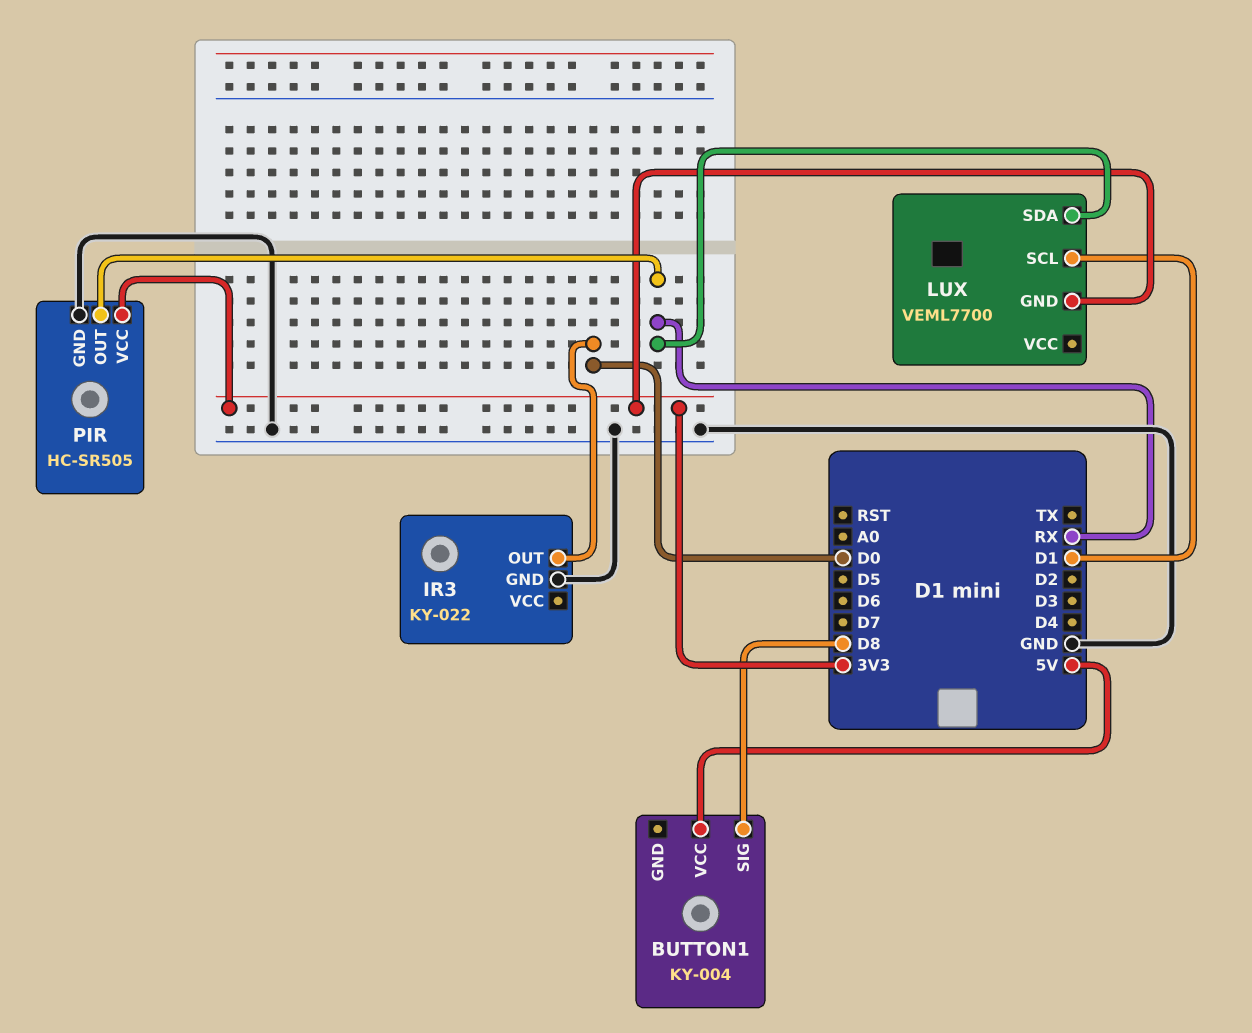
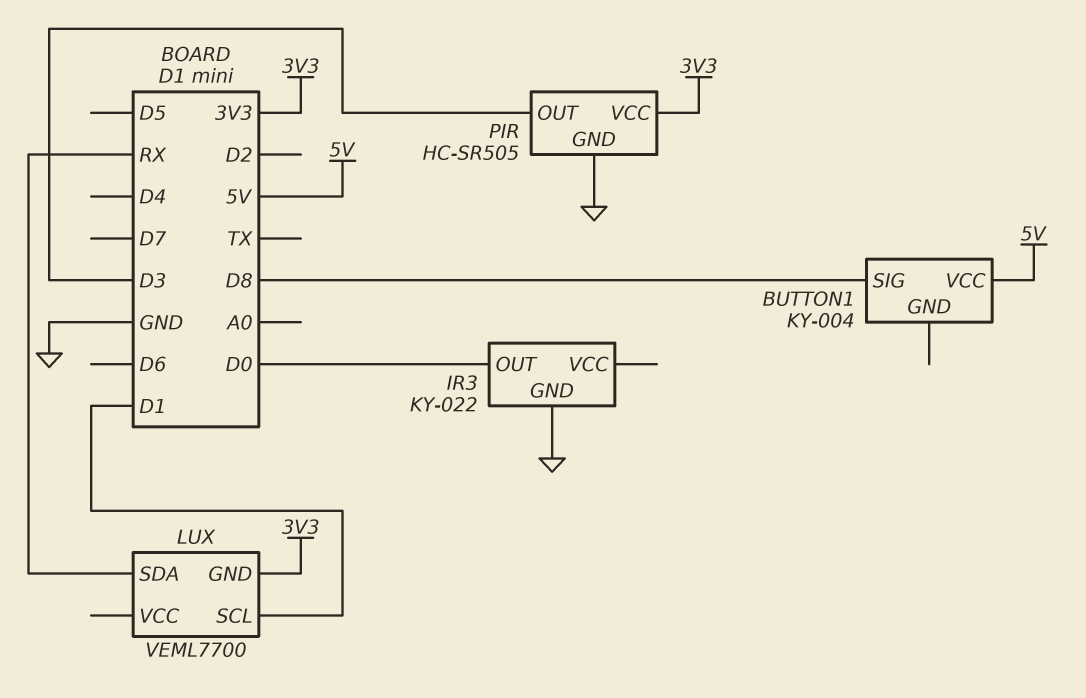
PIR pin OUT: RX -> D3

